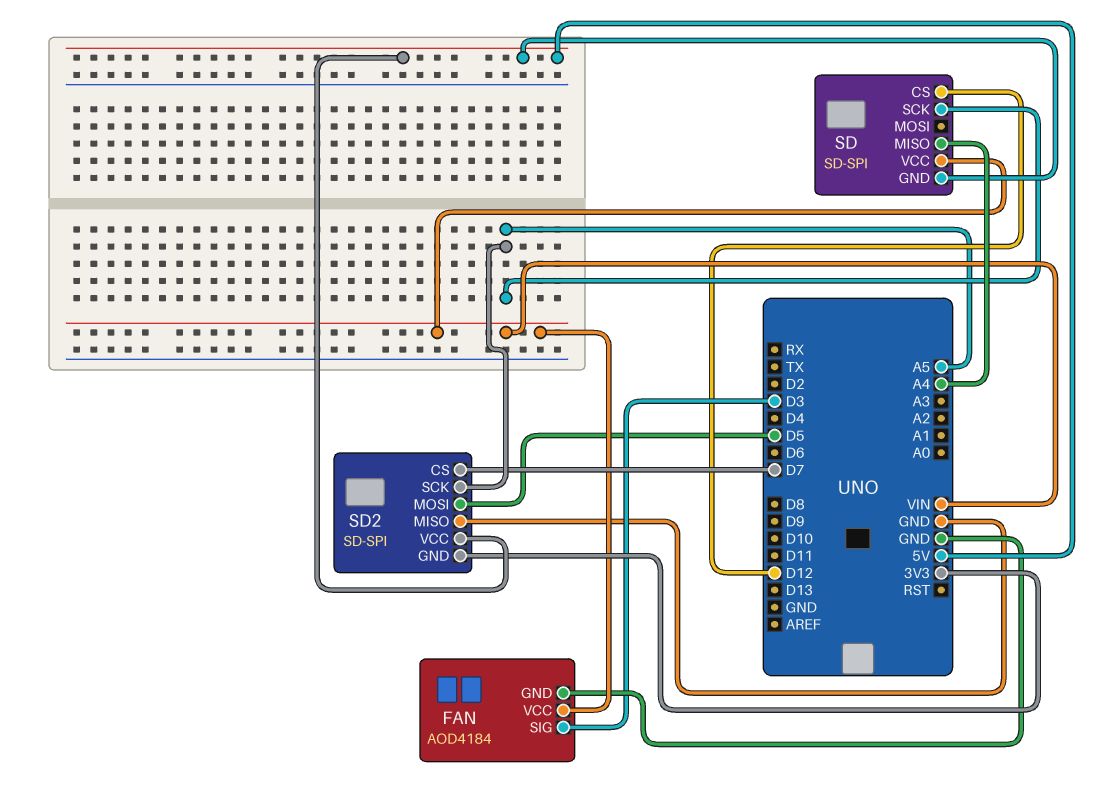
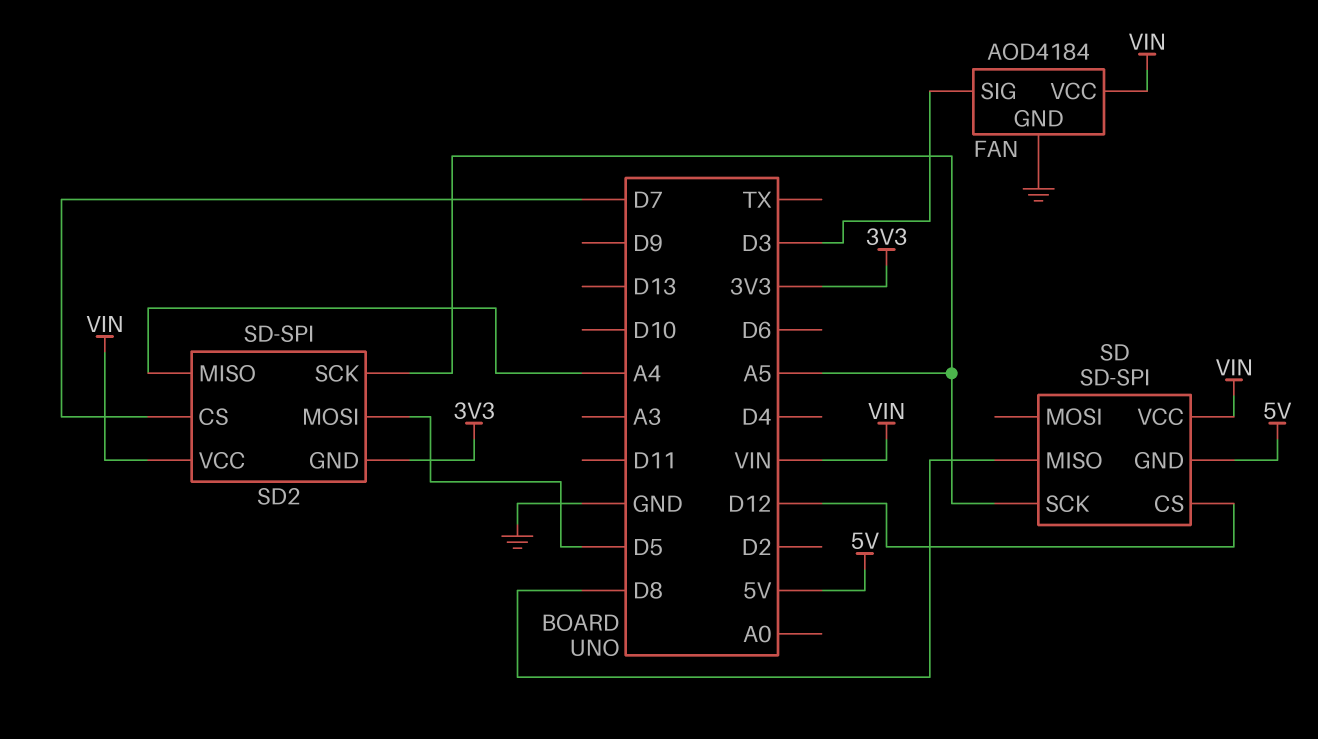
SD pin MISO: A4 -> D8
SD2 pin MISO: GND -> A4
SD2 pin VCC: 5V -> VIN

